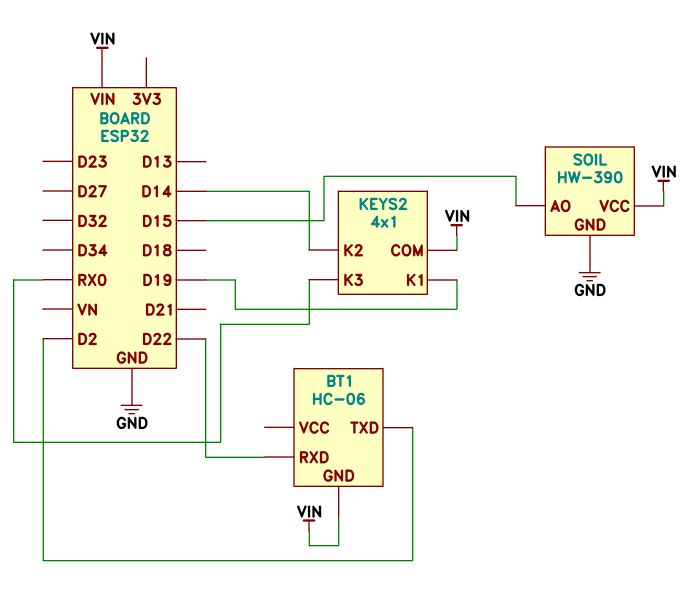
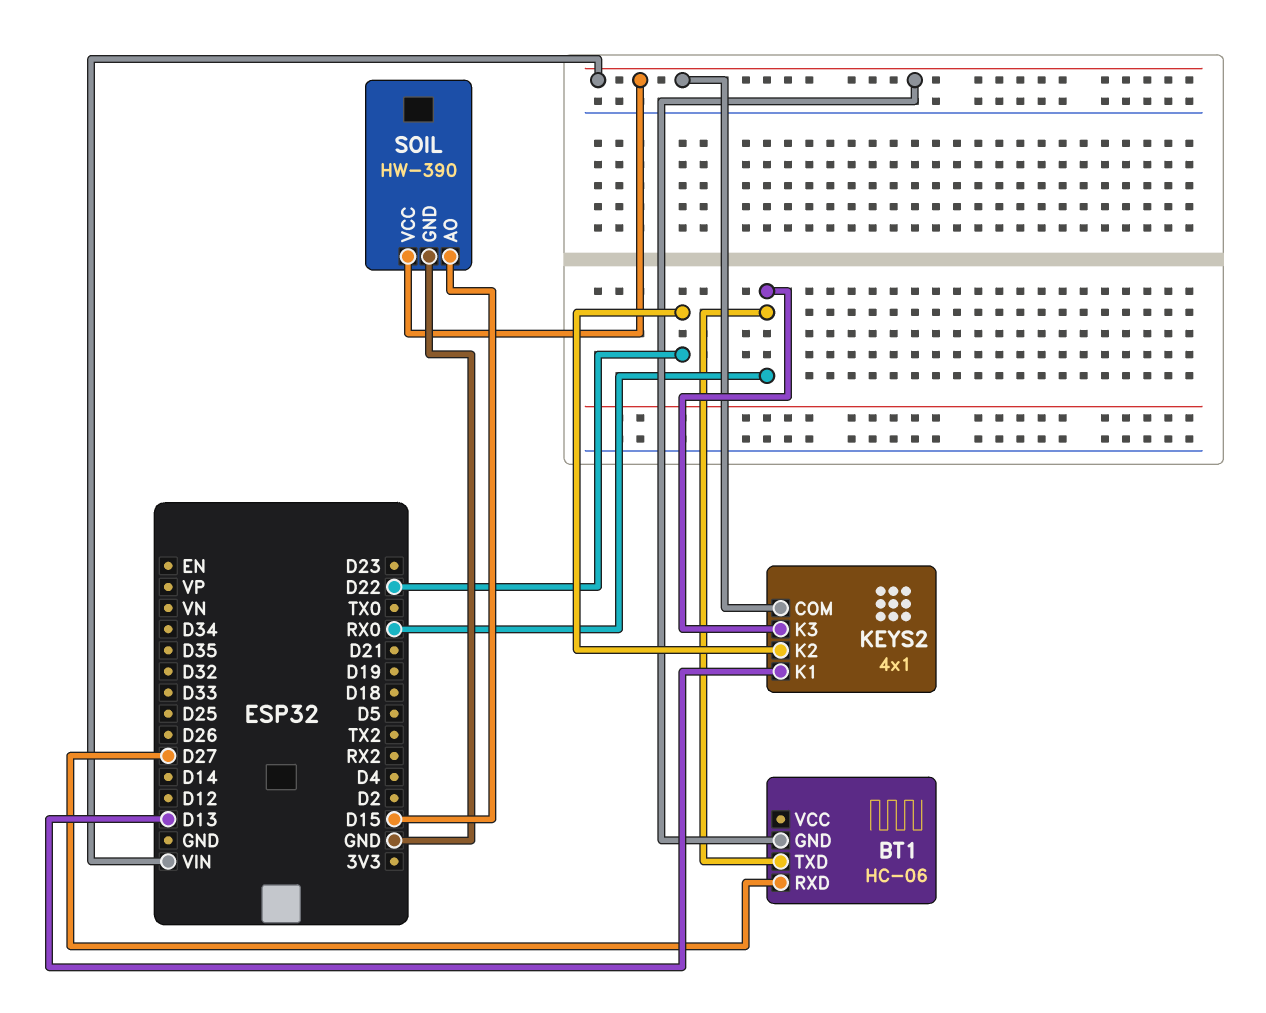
BT1 pin RXD: D22 -> D27
BT1 pin TXD: D2 -> RX0
KEYS2 pin K1: D19 -> D13
KEYS2 pin K2: D14 -> D22

